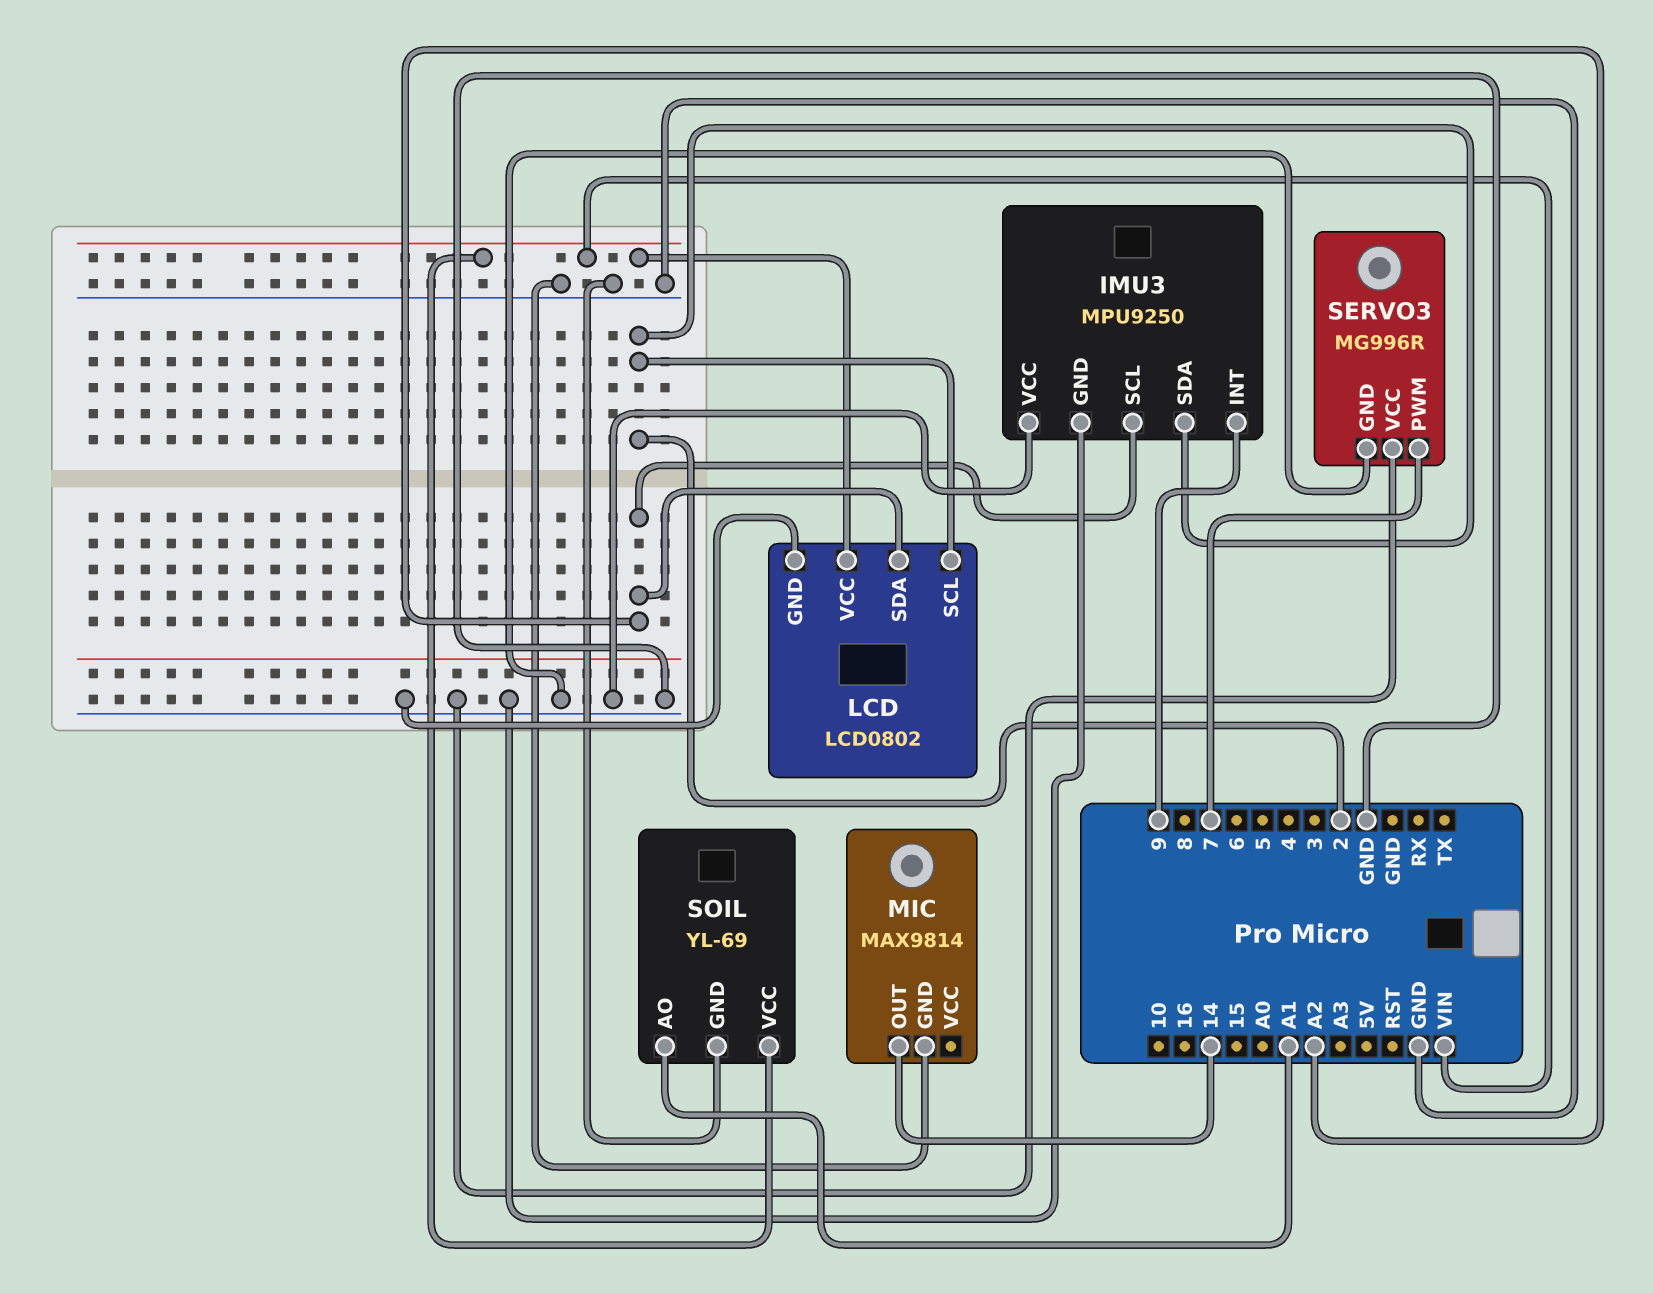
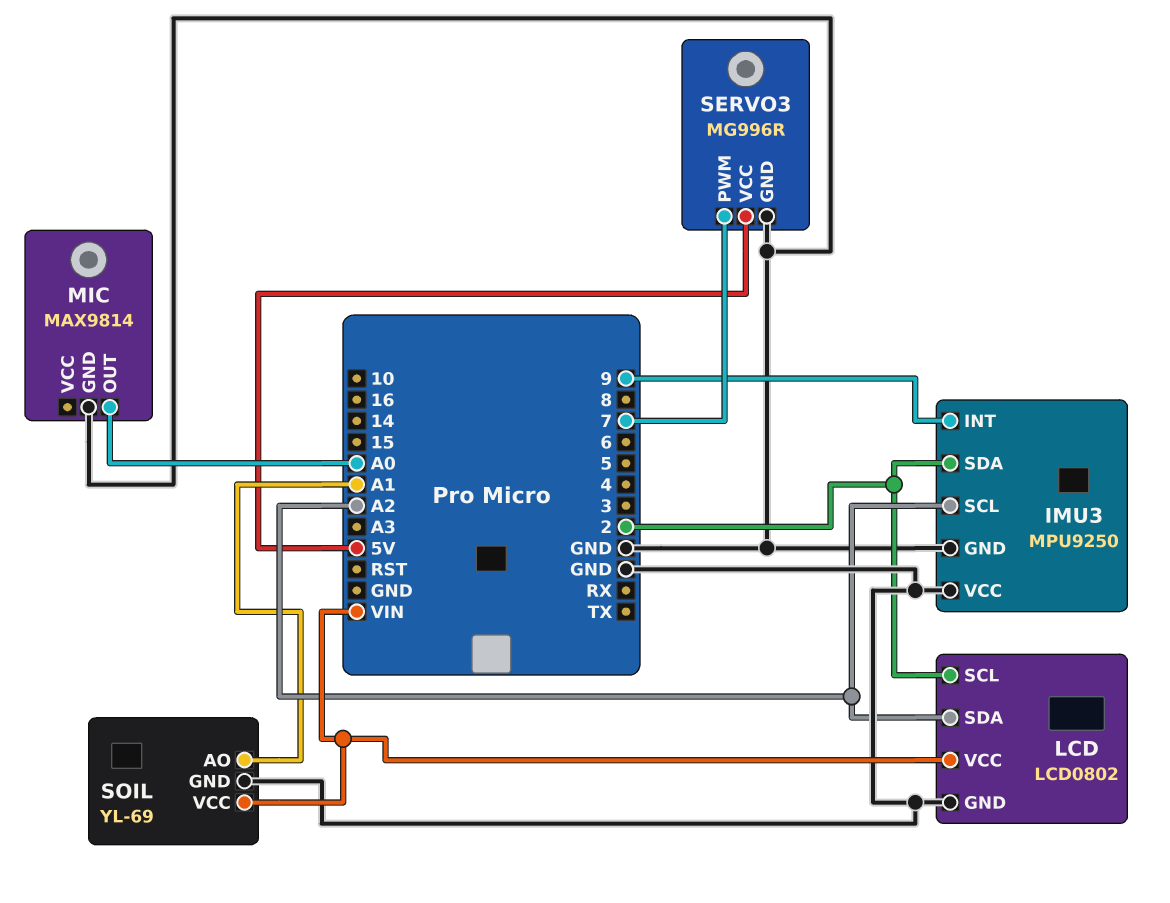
MIC pin OUT: 14 -> A0
SERVO3 pin VCC: GND -> 5V

